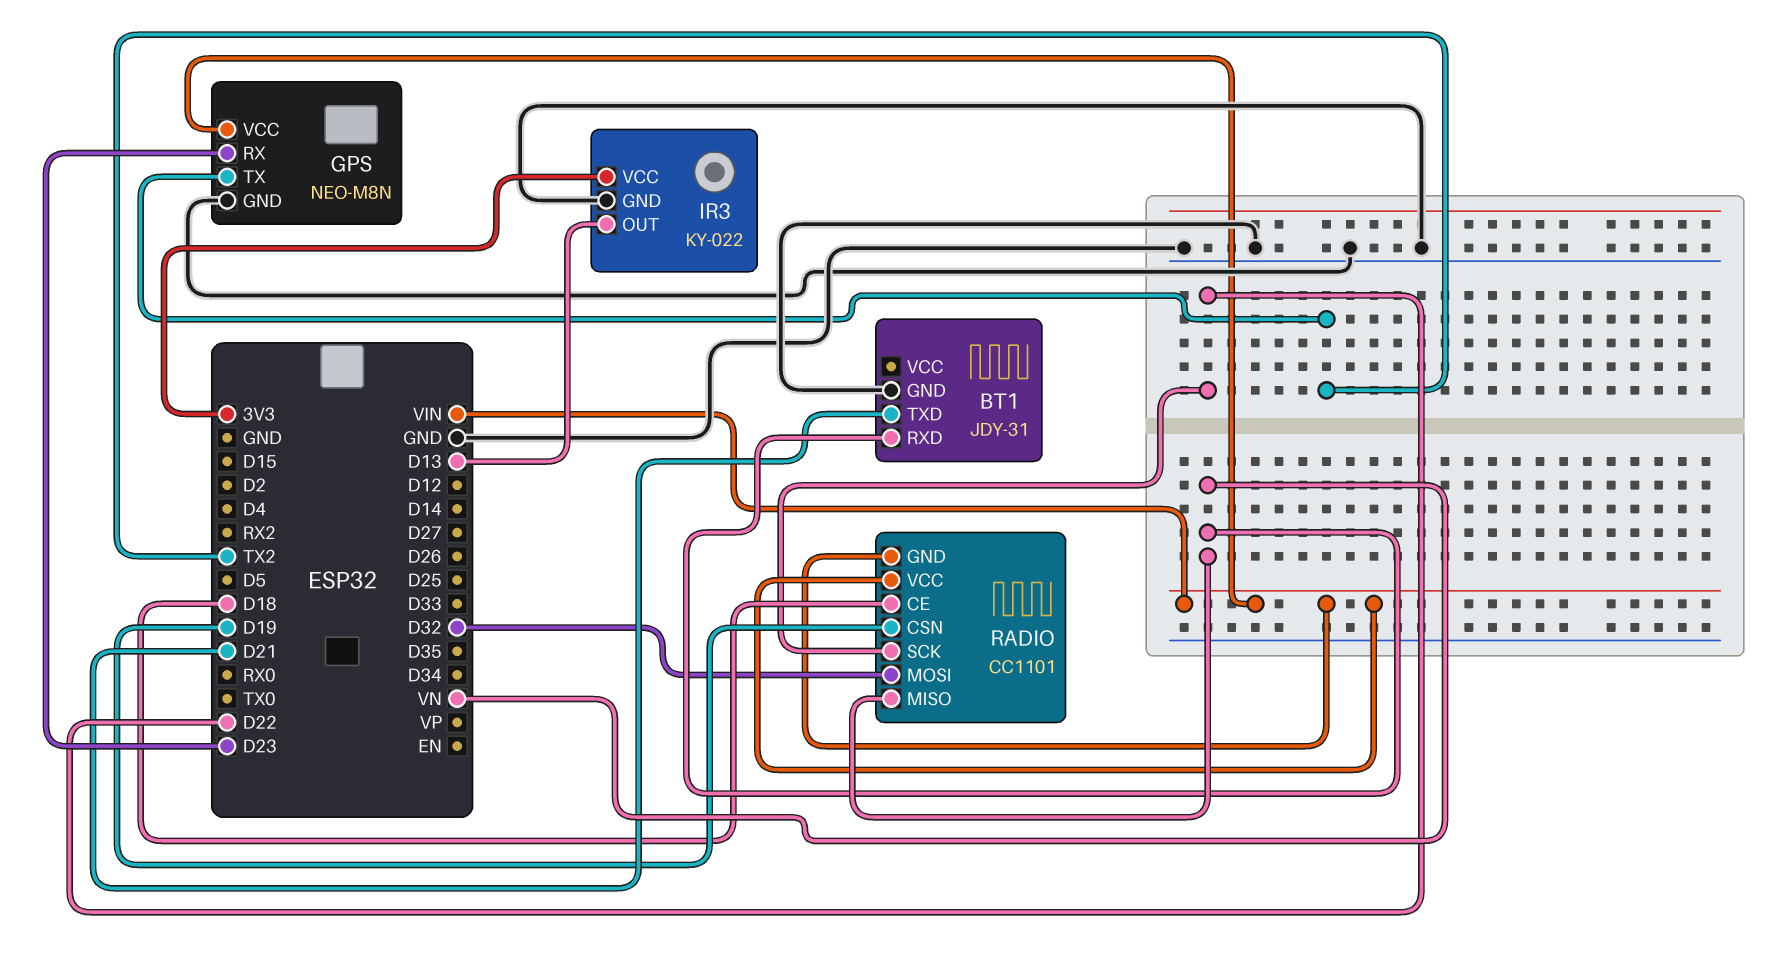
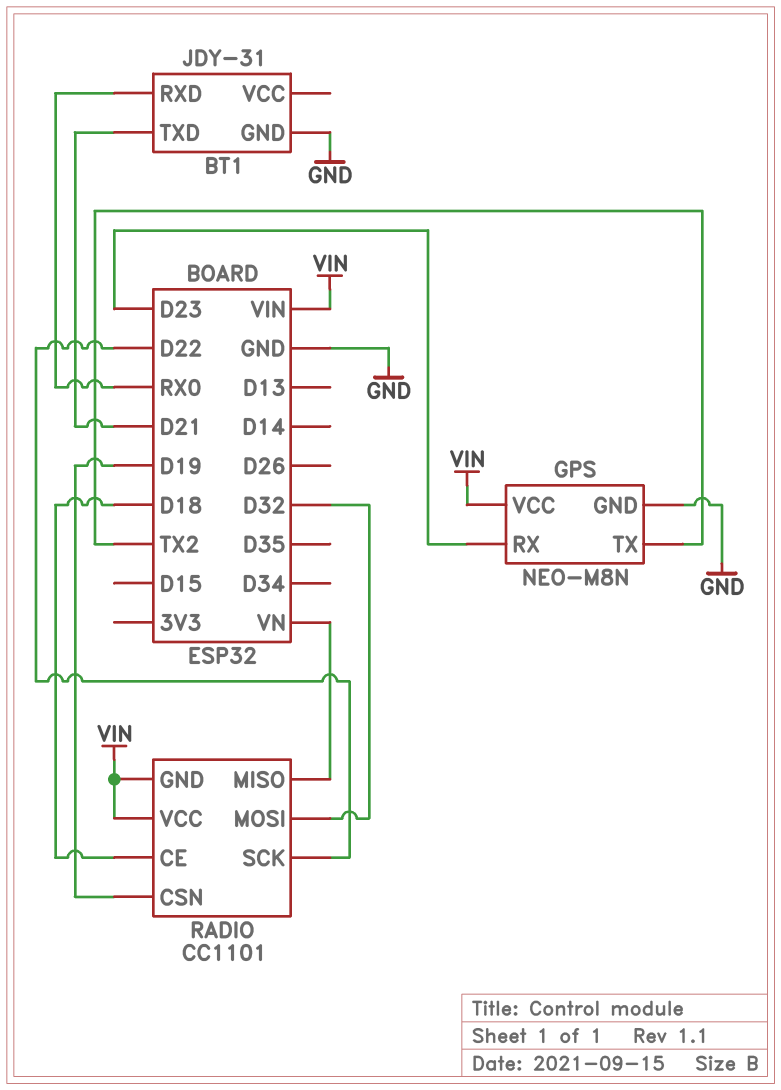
BT1 pin RXD: VN -> RX0
IR3: KY-022 -> none
IR3 pin GND: GND -> none
IR3 pin OUT: D13 -> none
IR3 pin VCC: 3V3 -> none

